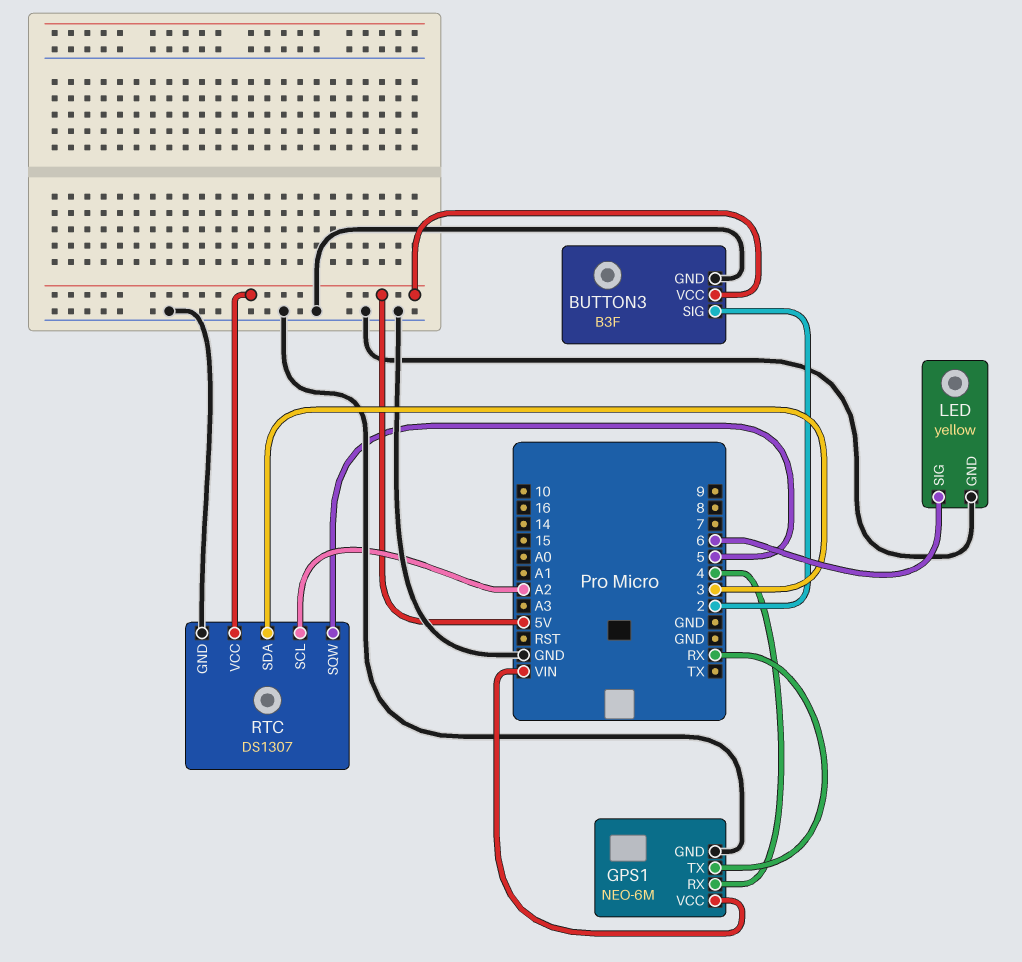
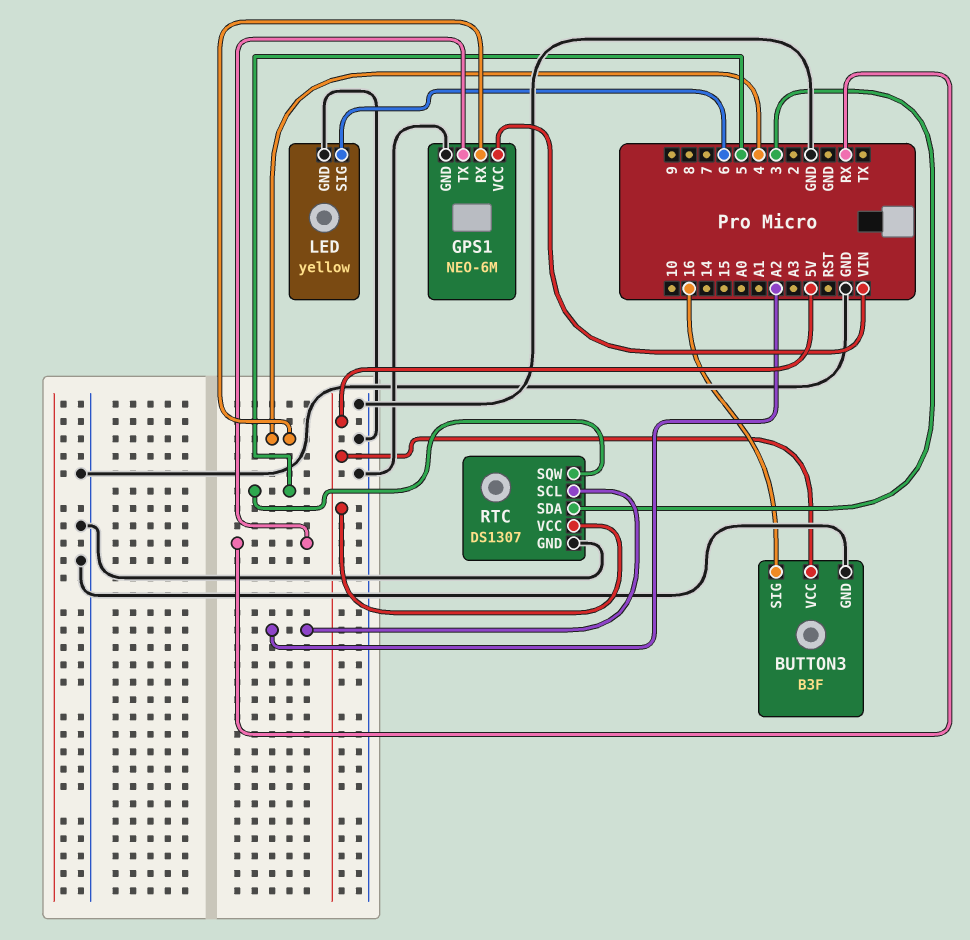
BUTTON3 pin SIG: 2 -> 16

